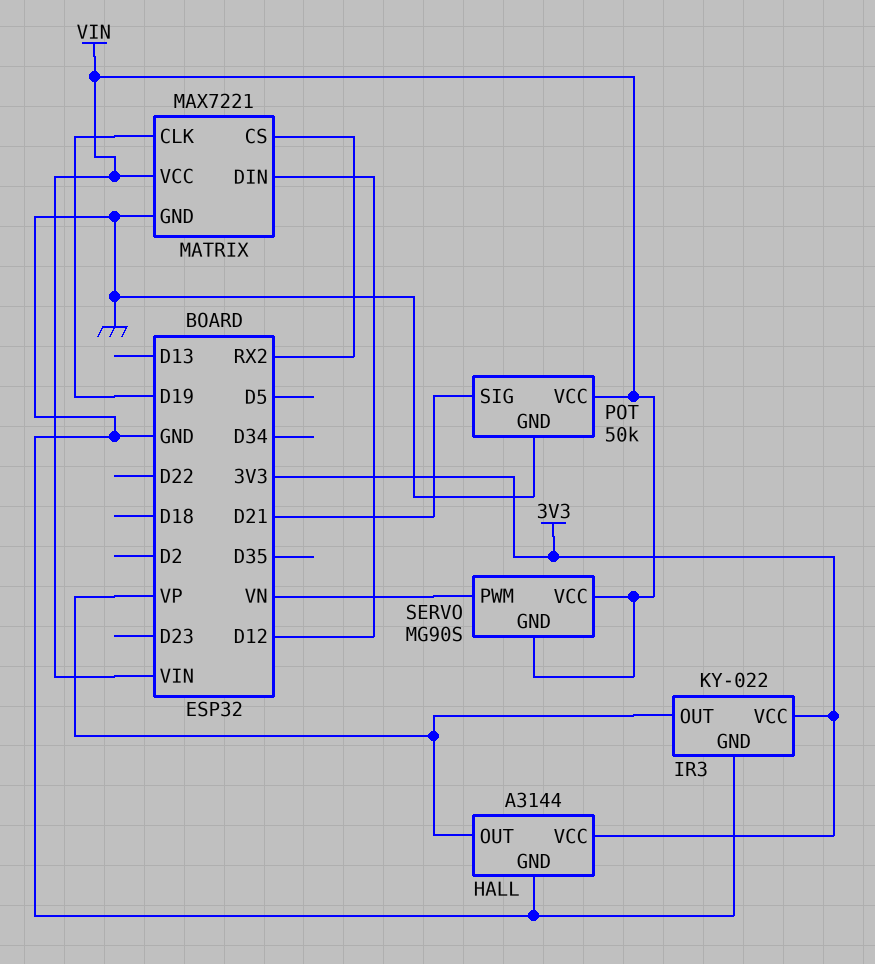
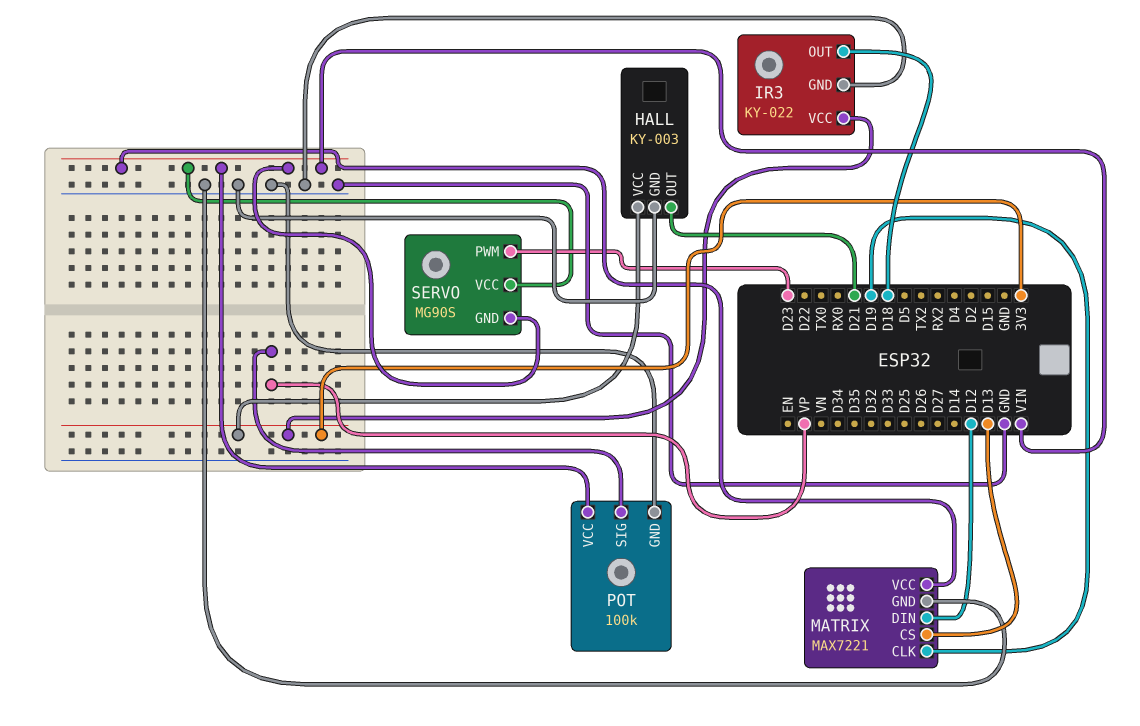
HALL: A3144 -> KY-003
HALL pin OUT: VP -> D21
IR3 pin OUT: VP -> D18
MATRIX pin CS: RX2 -> D13
POT: 50k -> 100k
POT pin SIG: D21 -> VP
SERVO pin PWM: VN -> D23

